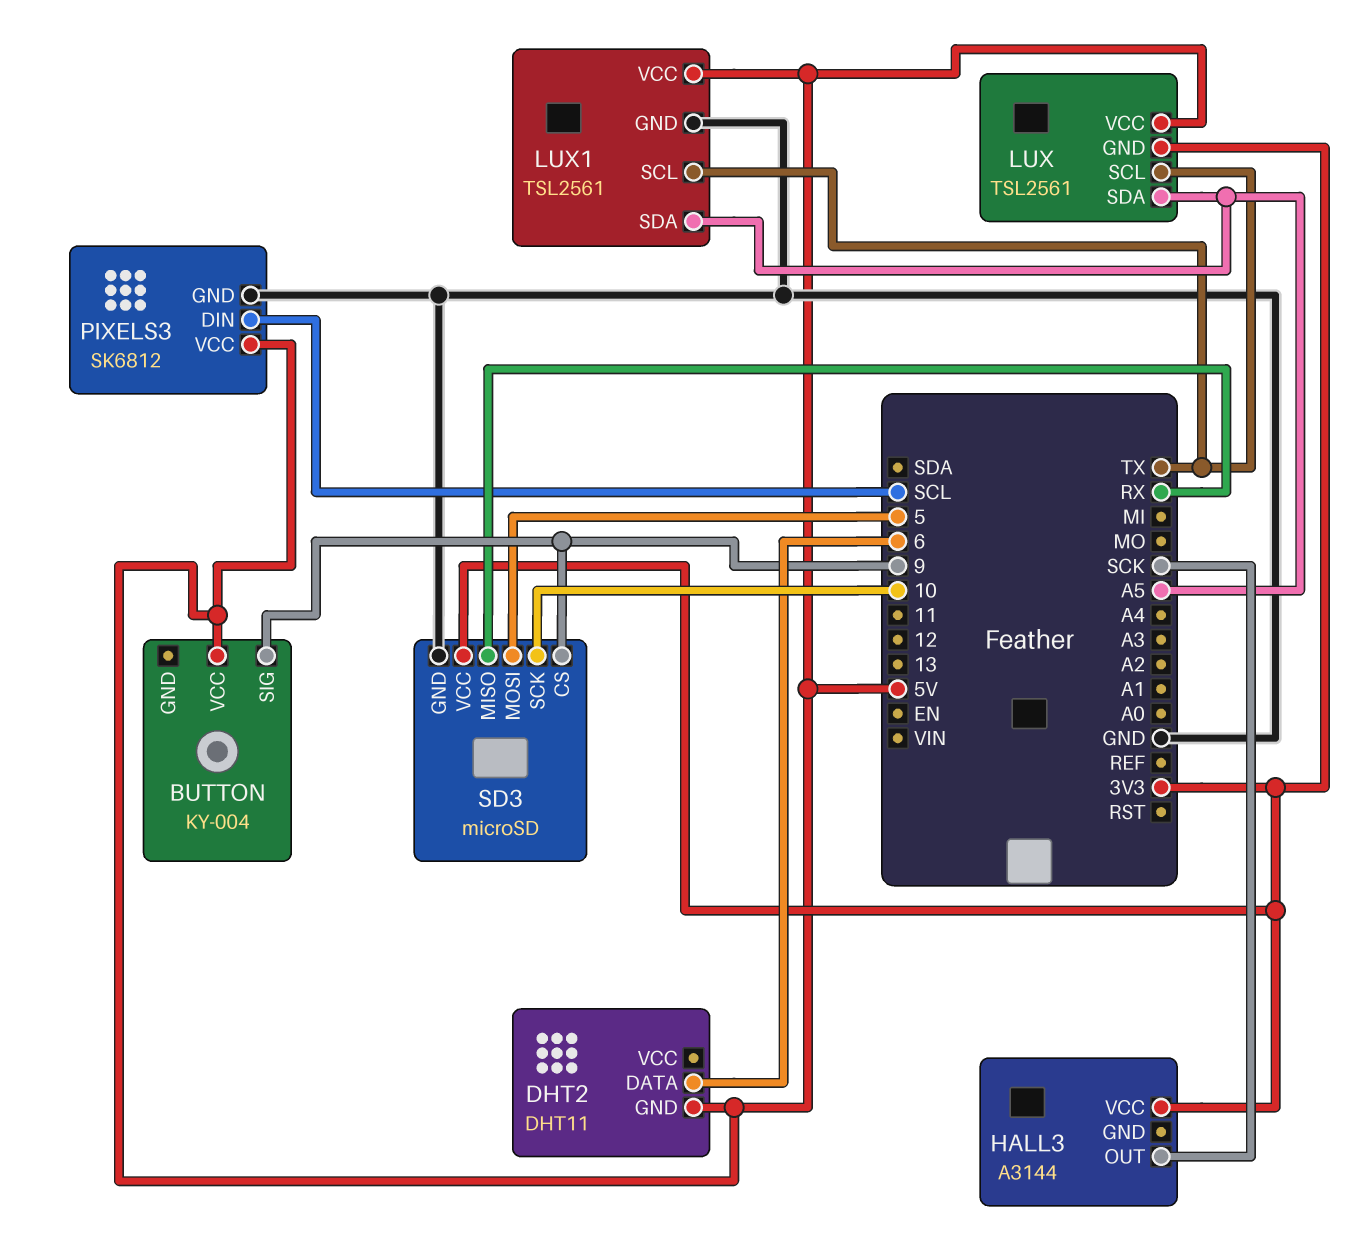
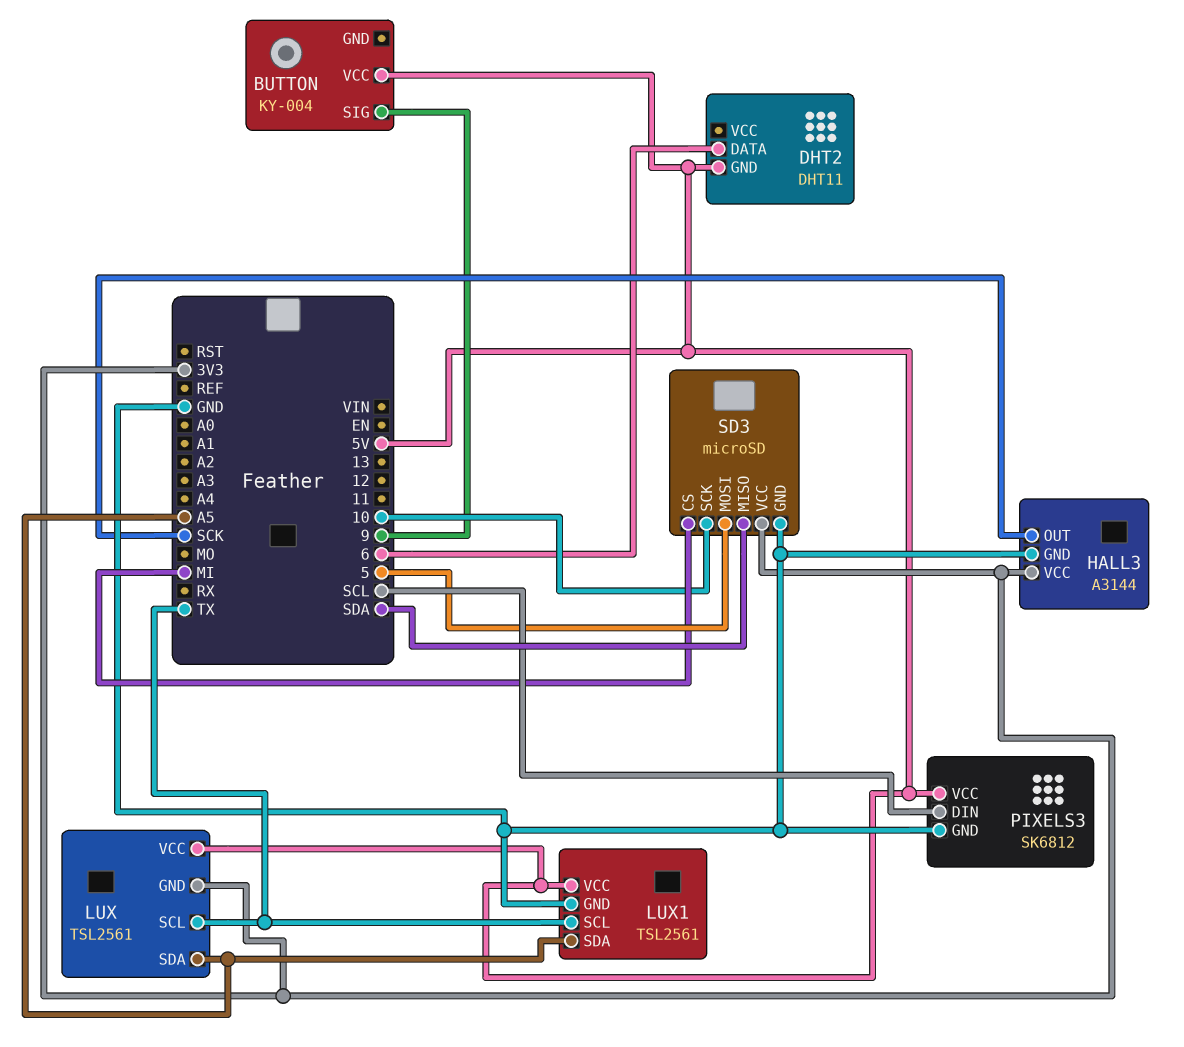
HALL3 pin GND: none -> GND
SD3 pin CS: 9 -> MI
SD3 pin MISO: RX -> SDA

